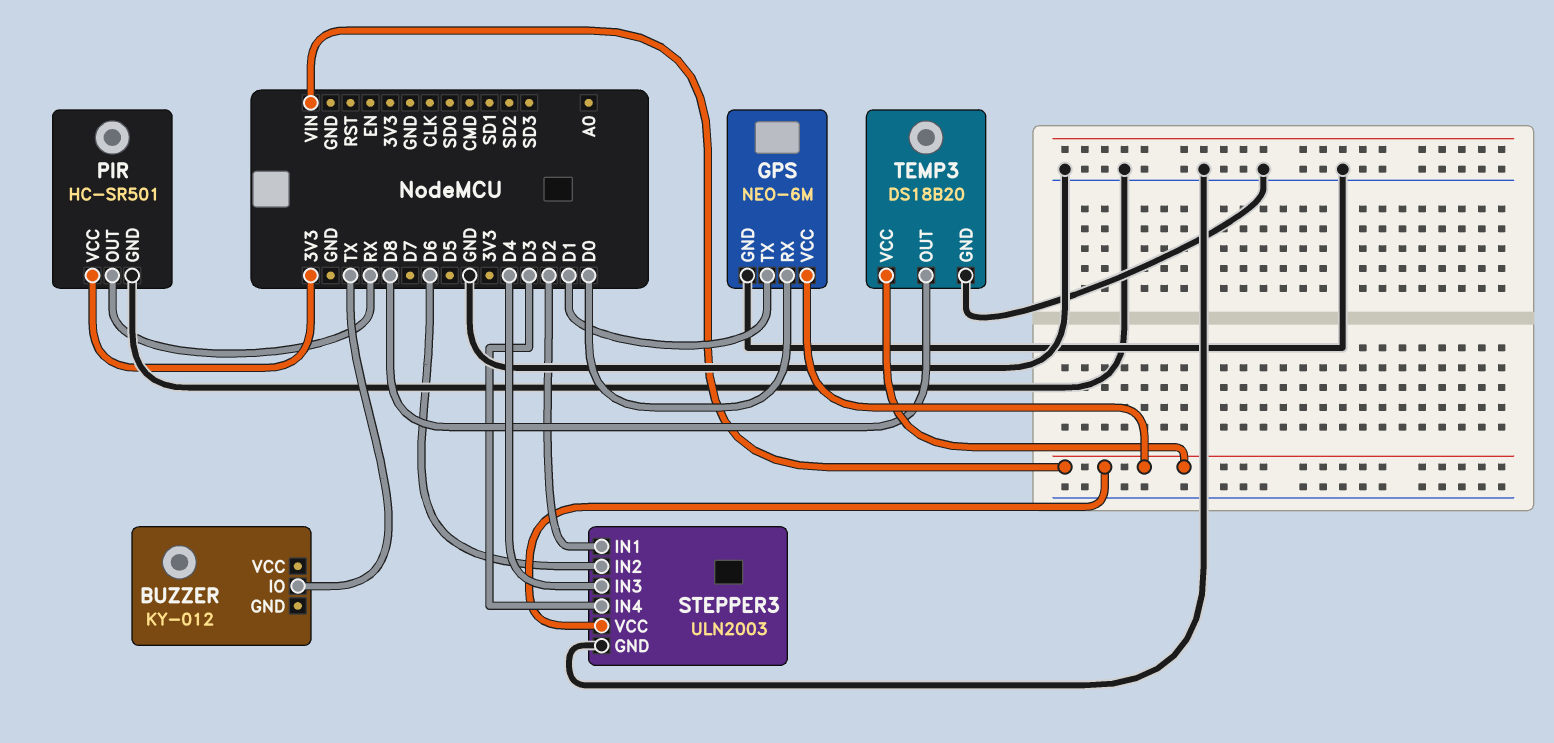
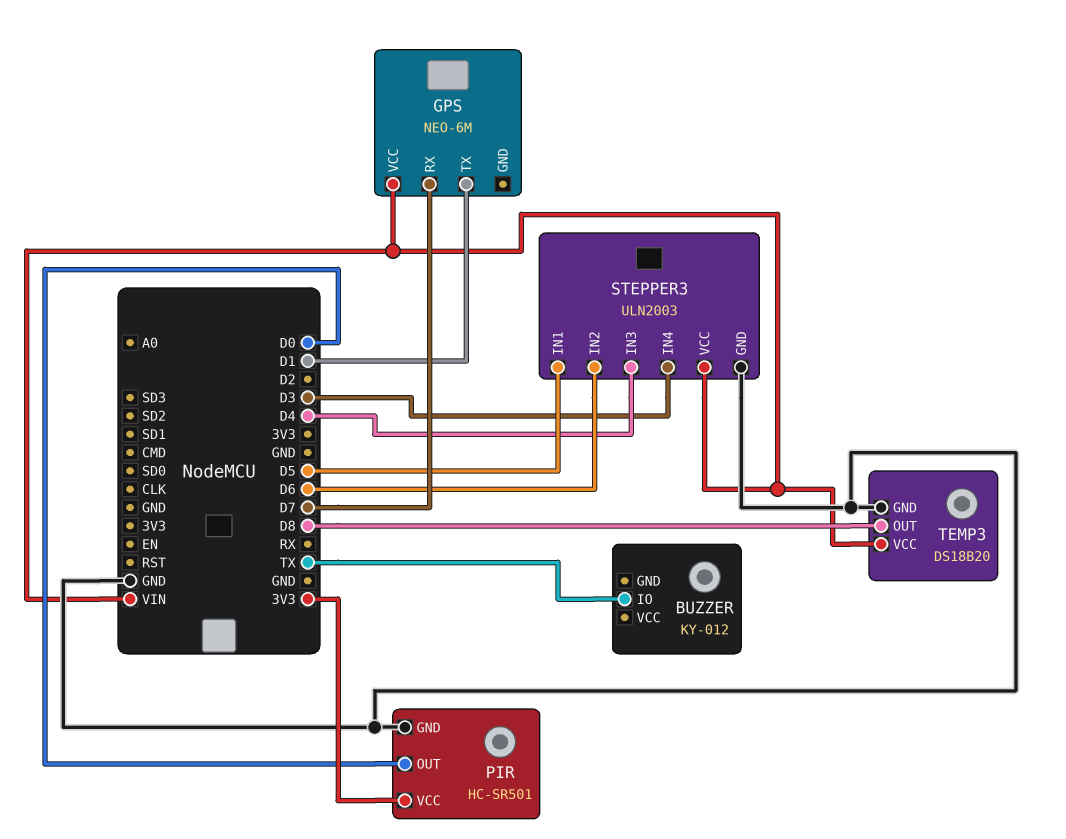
GPS pin GND: GND -> none
GPS pin RX: D0 -> D7
PIR pin OUT: RX -> D0
STEPPER3 pin IN1: D2 -> D5

